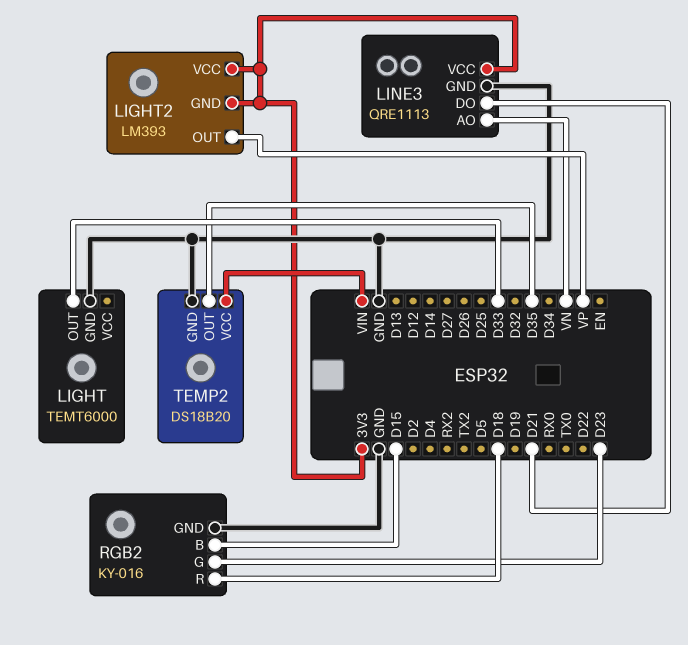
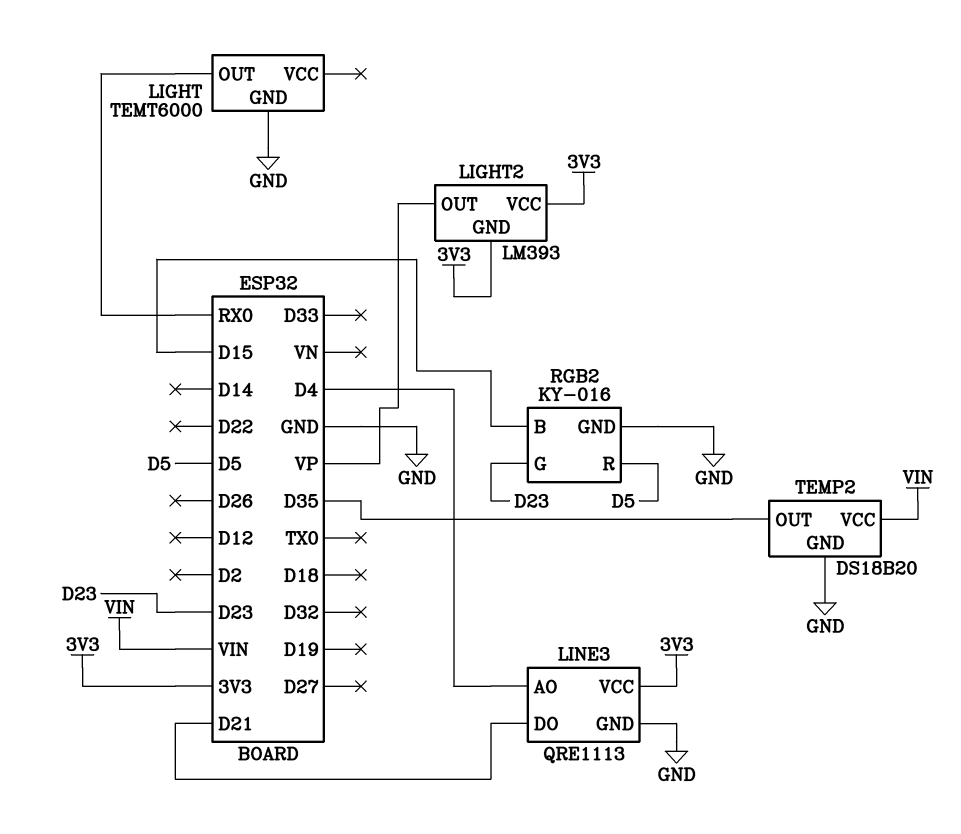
LIGHT pin OUT: D33 -> RX0
LINE3 pin AO: VN -> D4
RGB2 pin R: D18 -> D5

